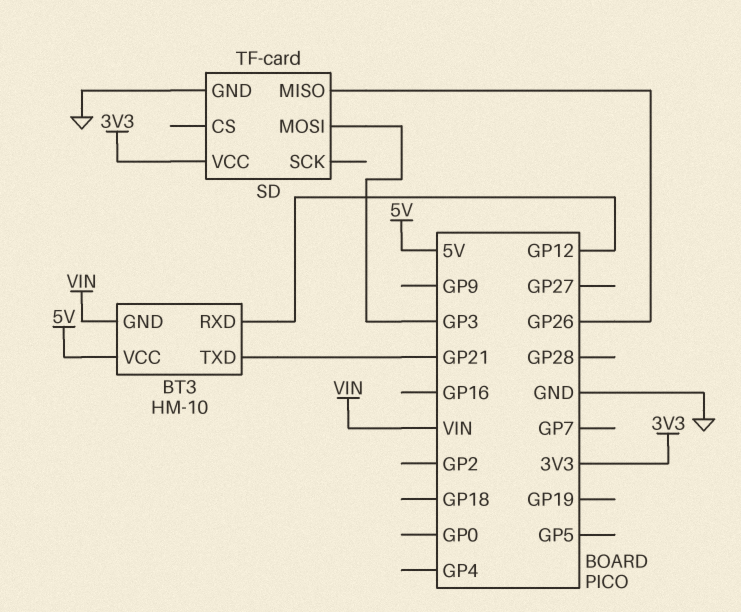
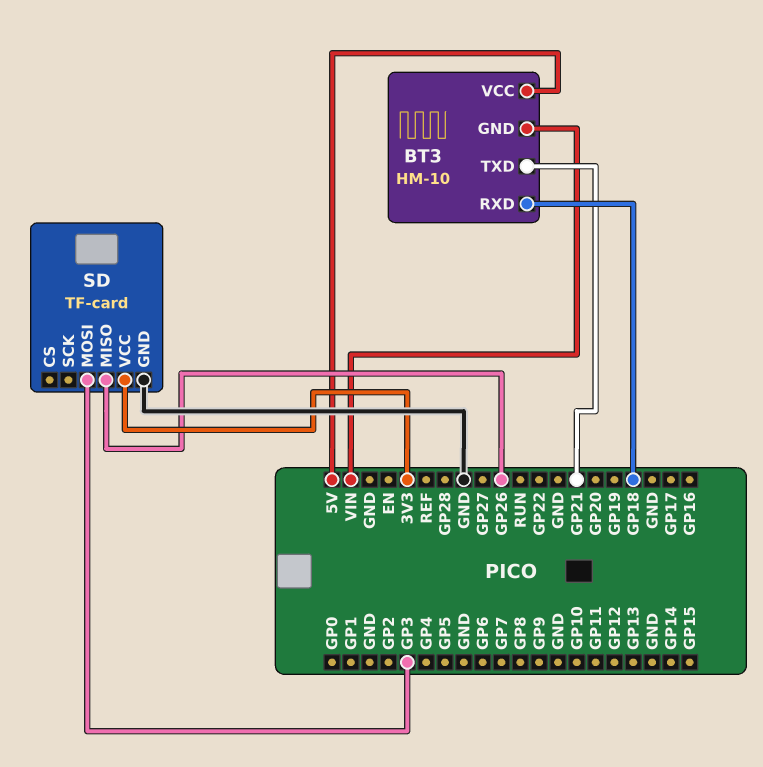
BT3 pin RXD: GP12 -> GP18

